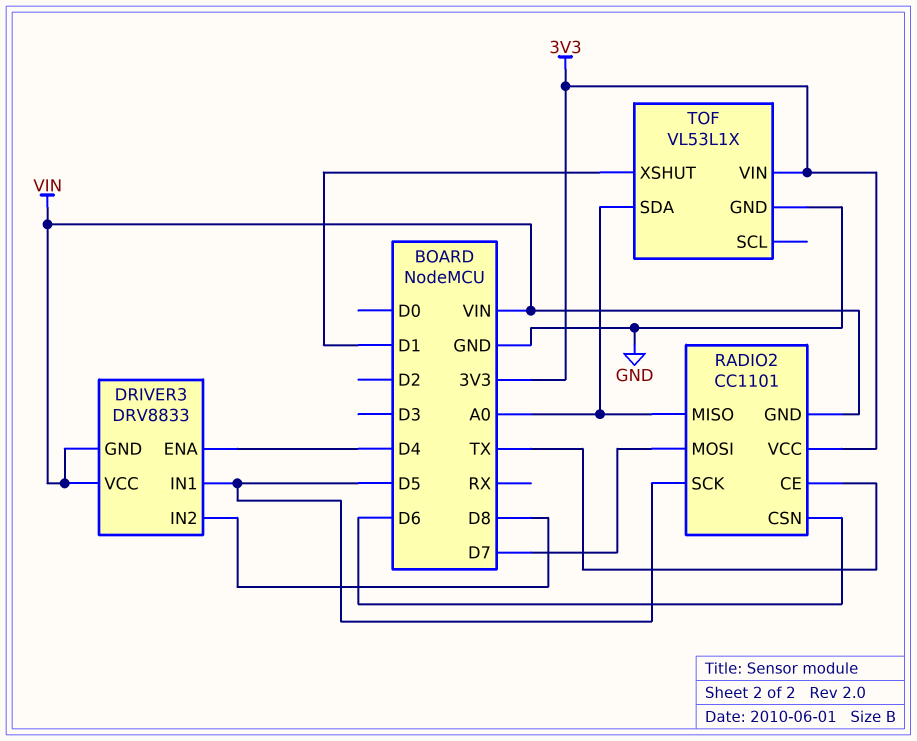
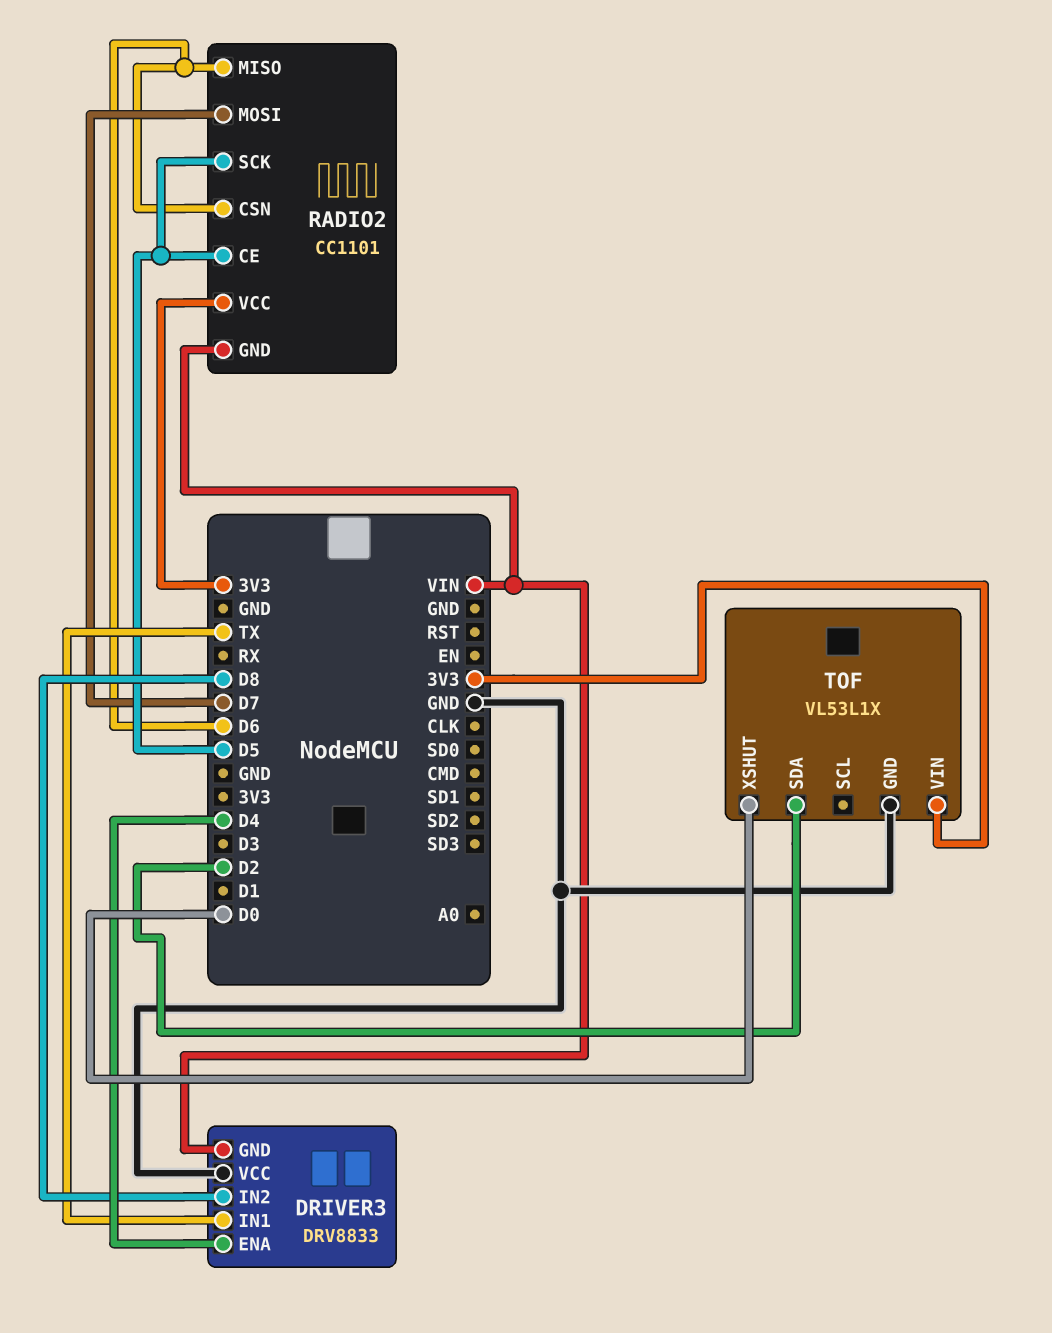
DRIVER3 pin IN1: D5 -> TX
DRIVER3 pin VCC: VIN -> GND
RADIO2 pin CE: TX -> D5
RADIO2 pin MISO: A0 -> D6
TOF pin SDA: A0 -> D2
TOF pin XSHUT: D1 -> D0

